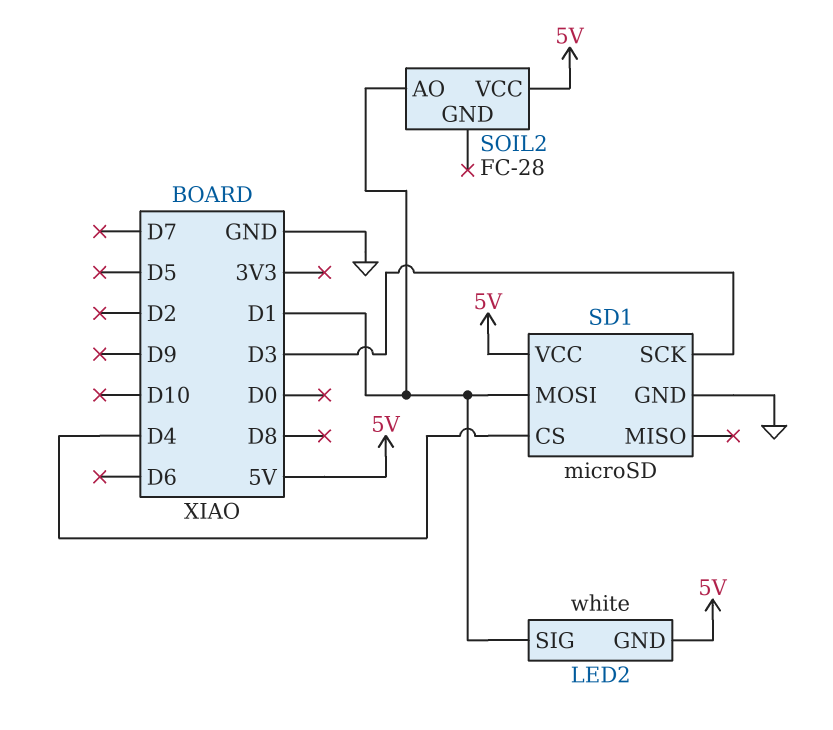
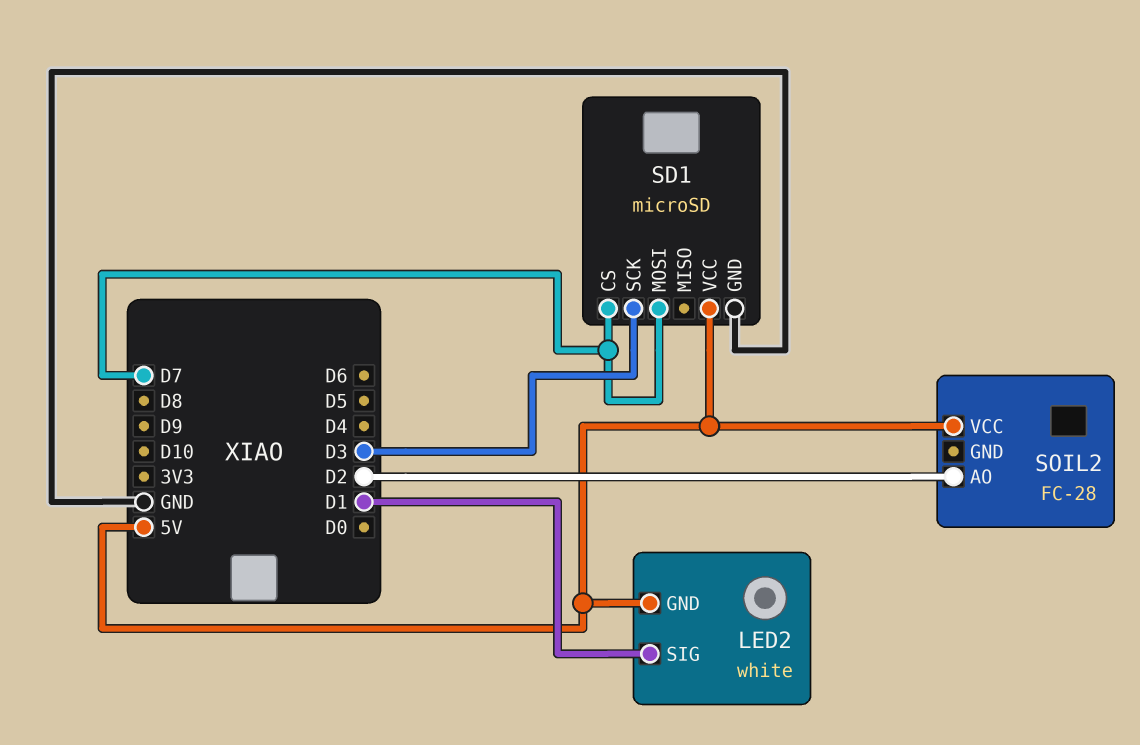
SD1 pin CS: D4 -> D7
SD1 pin MOSI: D1 -> D7
SOIL2 pin AO: D1 -> D2

